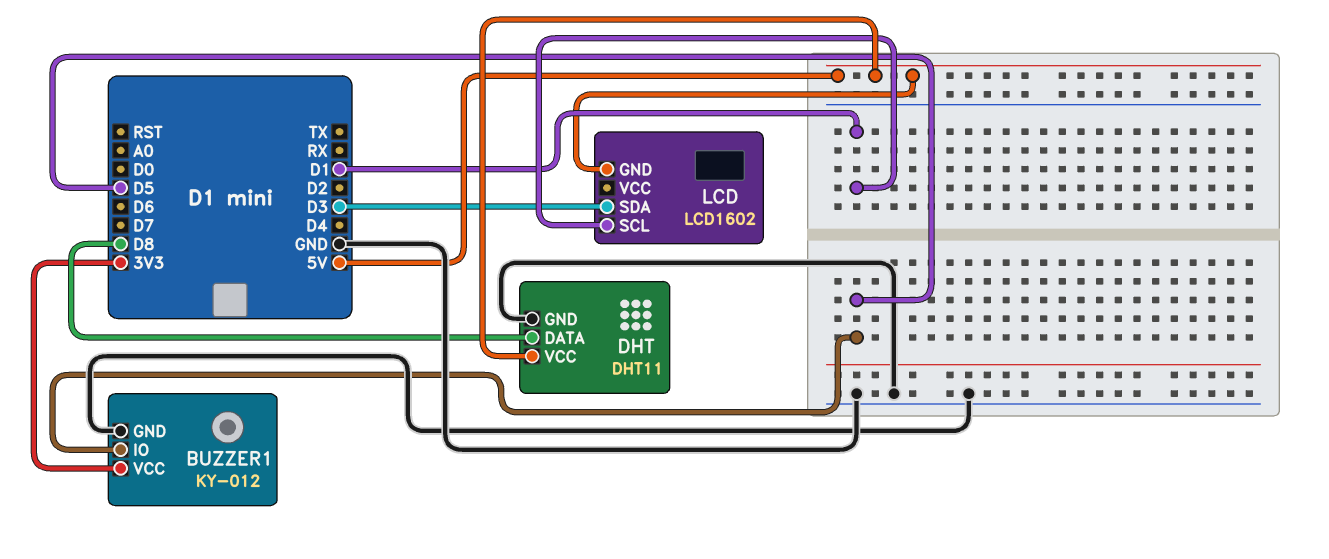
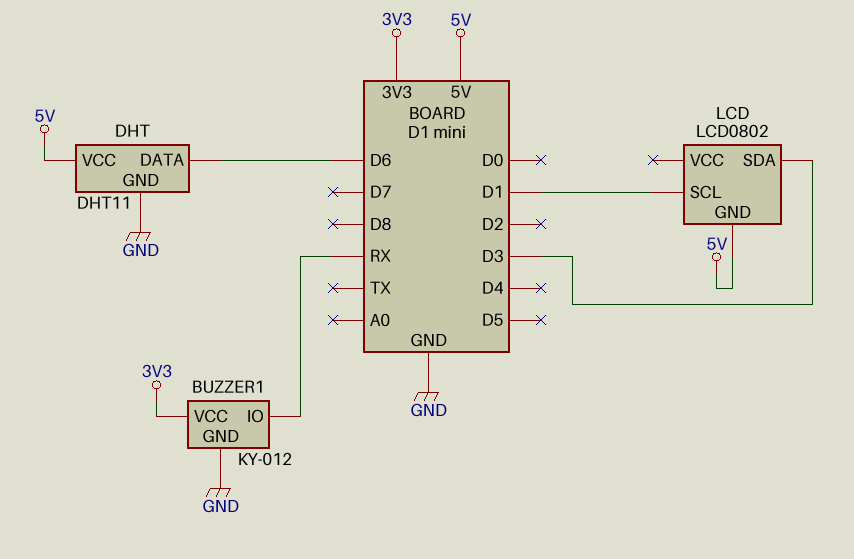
BUZZER1 pin IO: D5 -> RX
DHT pin DATA: D8 -> D6
LCD: LCD1602 -> LCD0802

